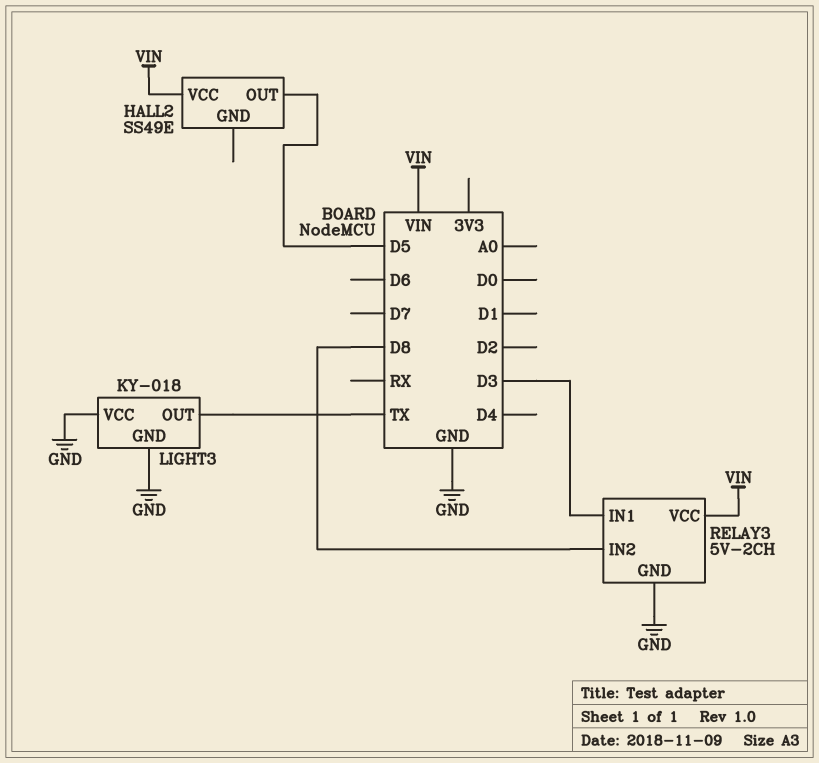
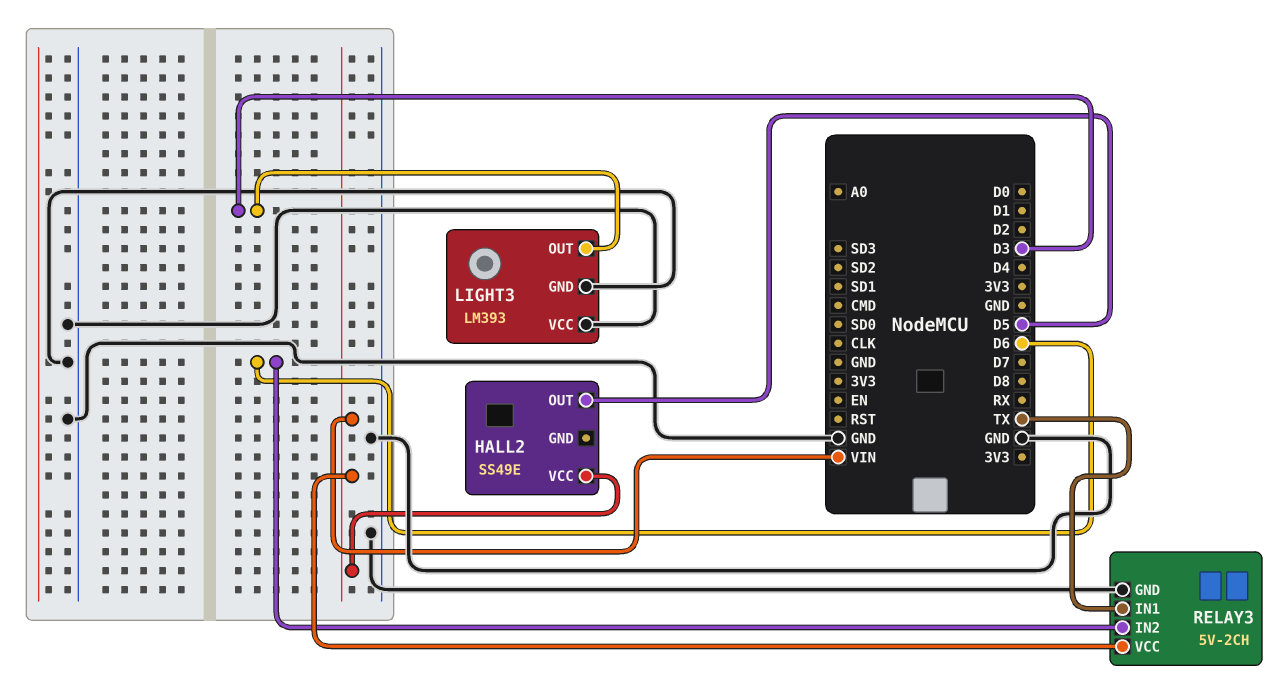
LIGHT3: KY-018 -> LM393
LIGHT3 pin OUT: TX -> D3
RELAY3 pin IN1: D3 -> TX
RELAY3 pin IN2: D8 -> D6

